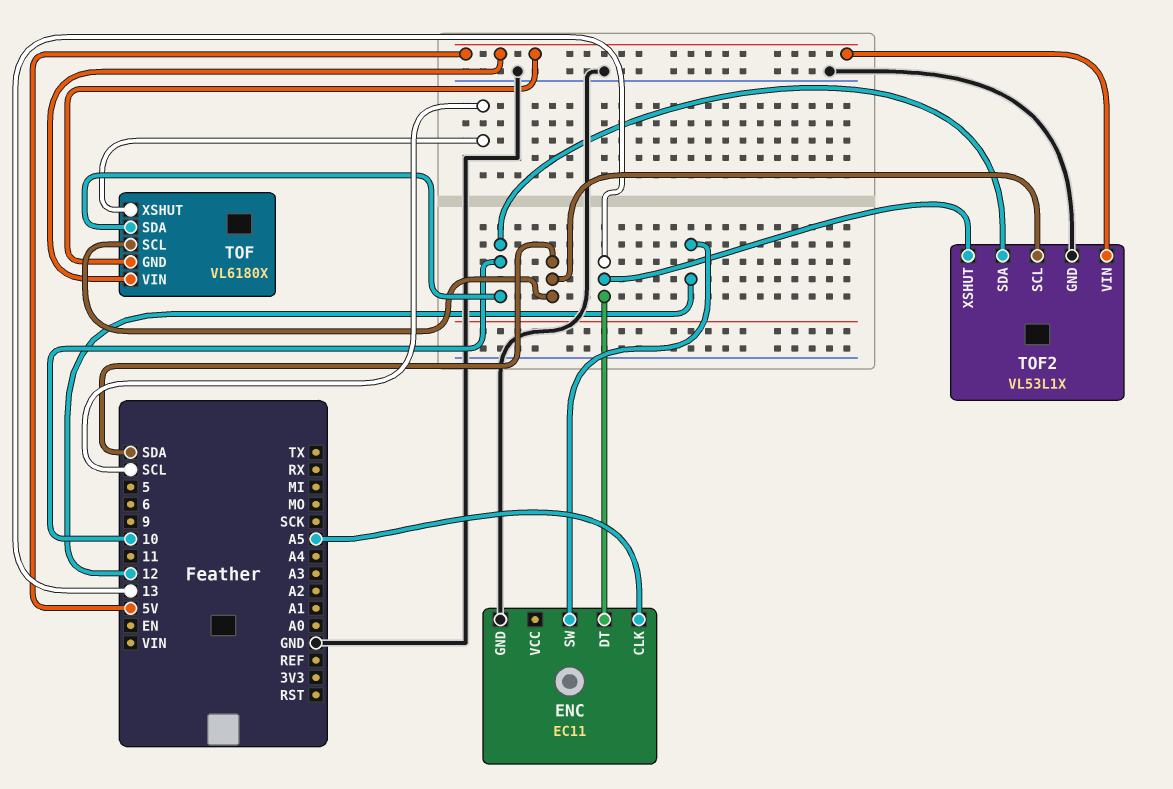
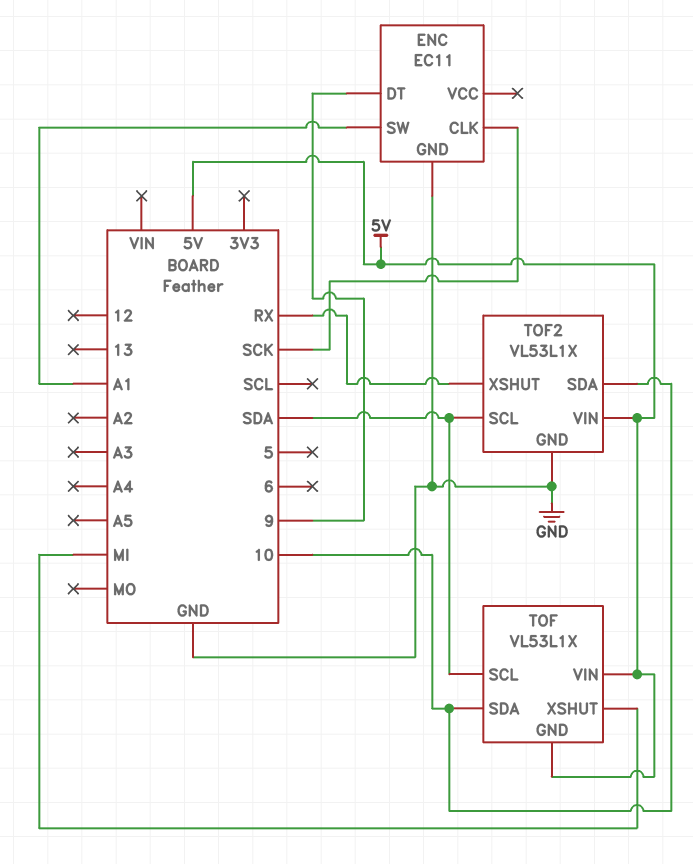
ENC pin CLK: A5 -> SCK
ENC pin DT: 13 -> 9
ENC pin SW: 12 -> A1
TOF: VL6180X -> VL53L1X
TOF pin XSHUT: SCL -> MI
TOF2 pin XSHUT: 13 -> RX

